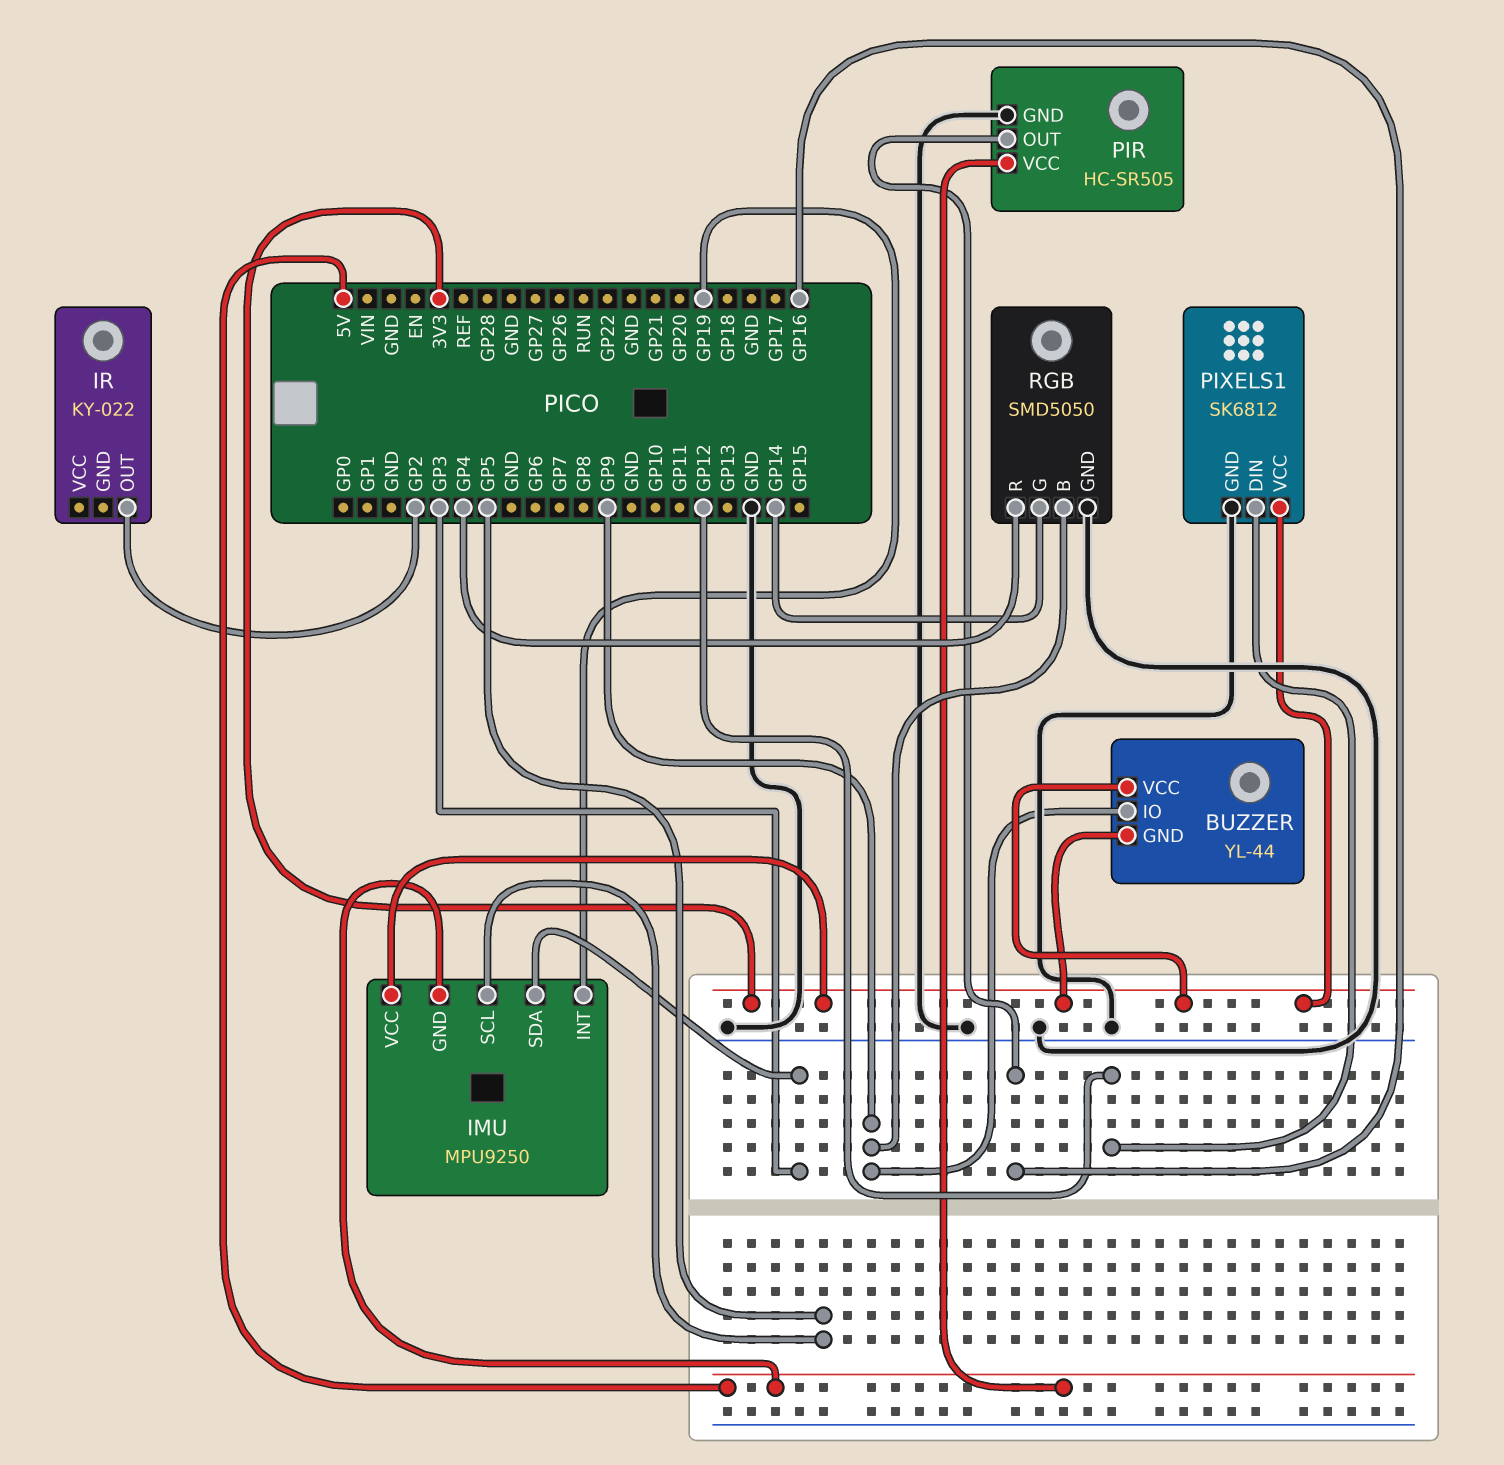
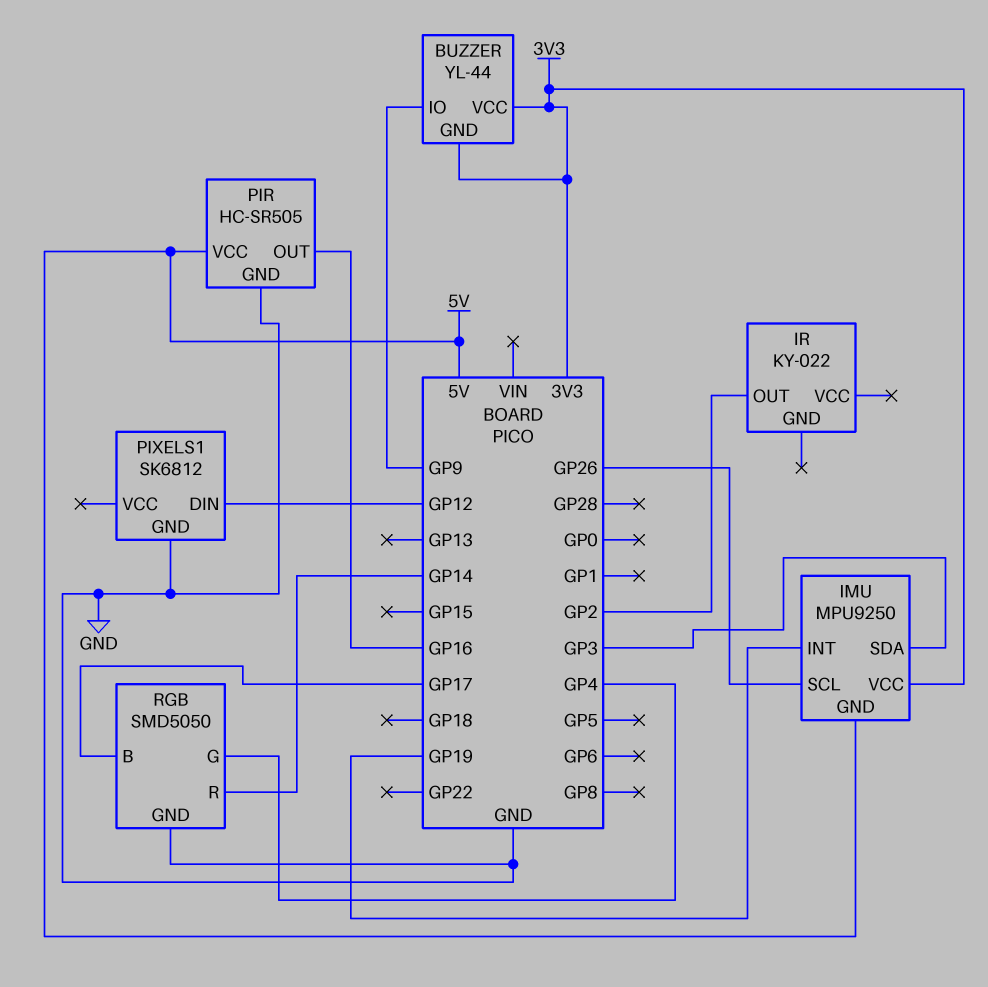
IMU pin SCL: GP5 -> GP26
PIXELS1 pin VCC: 3V3 -> none
RGB pin B: GP9 -> GP17
RGB pin G: GP14 -> GP4
RGB pin R: GP4 -> GP14

